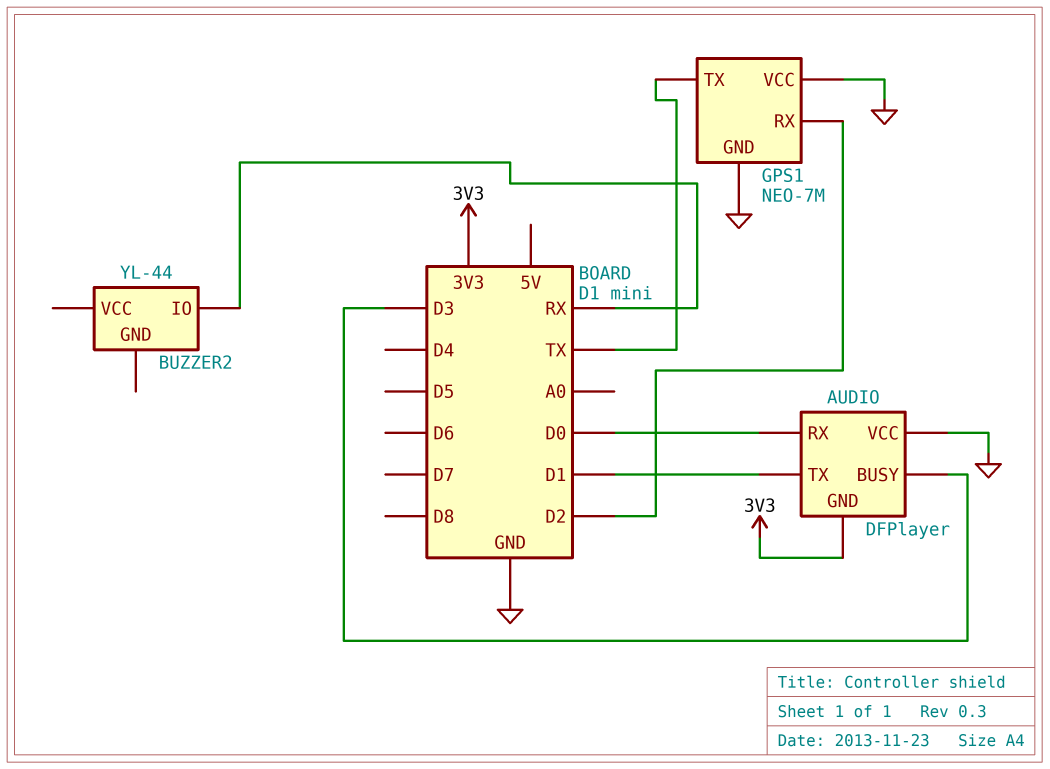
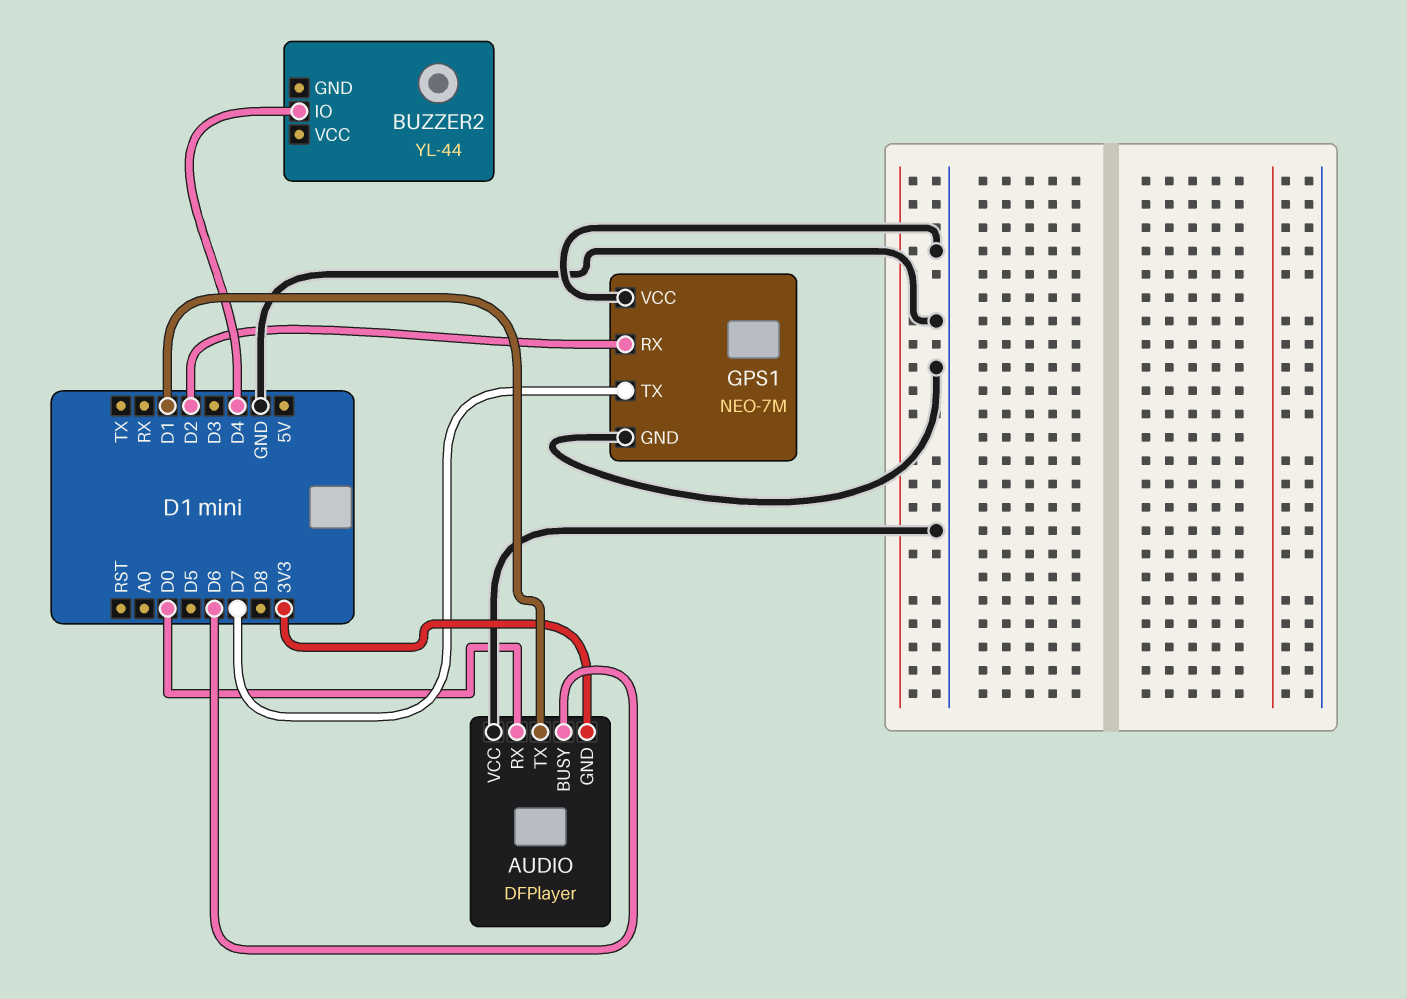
AUDIO pin BUSY: D3 -> D6
BUZZER2 pin IO: RX -> D4
GPS1 pin TX: TX -> D7

